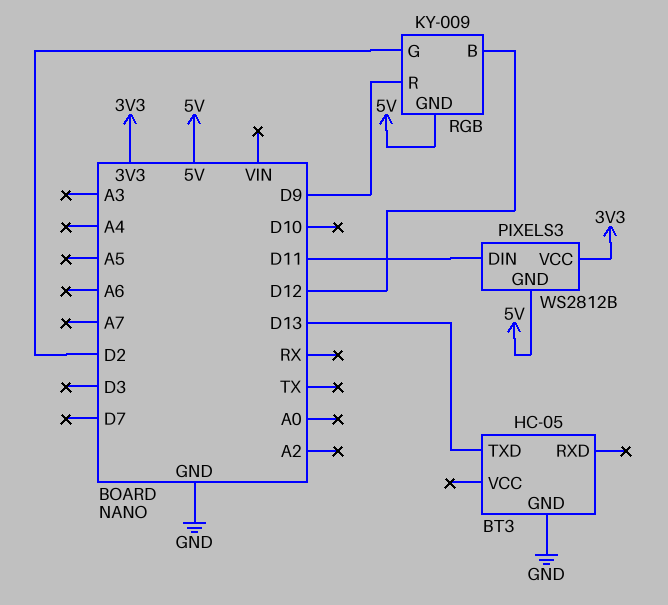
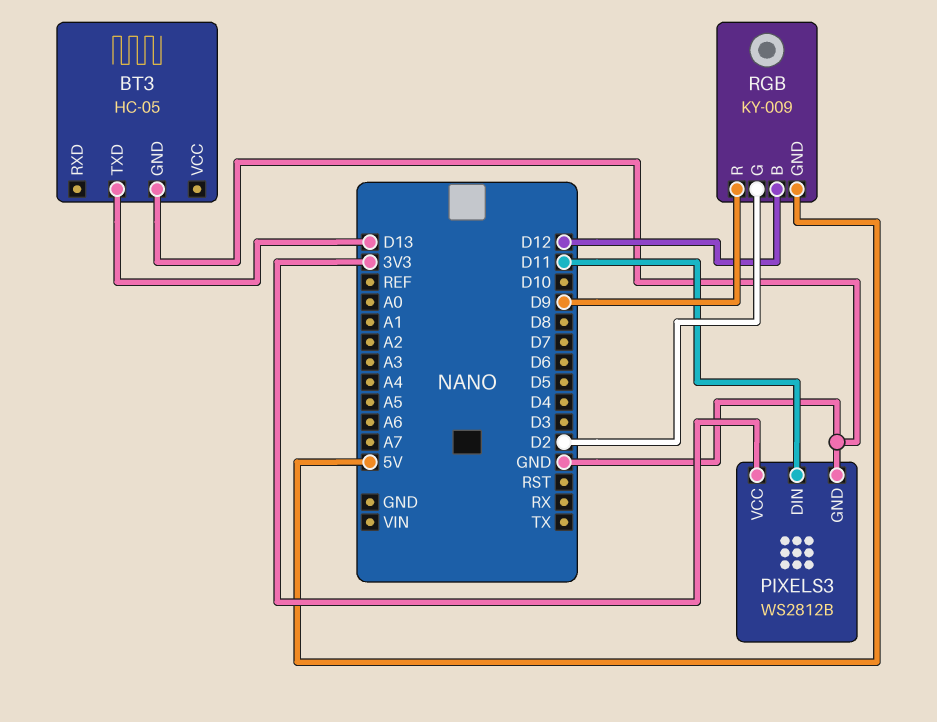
PIXELS3 pin GND: 5V -> GND

